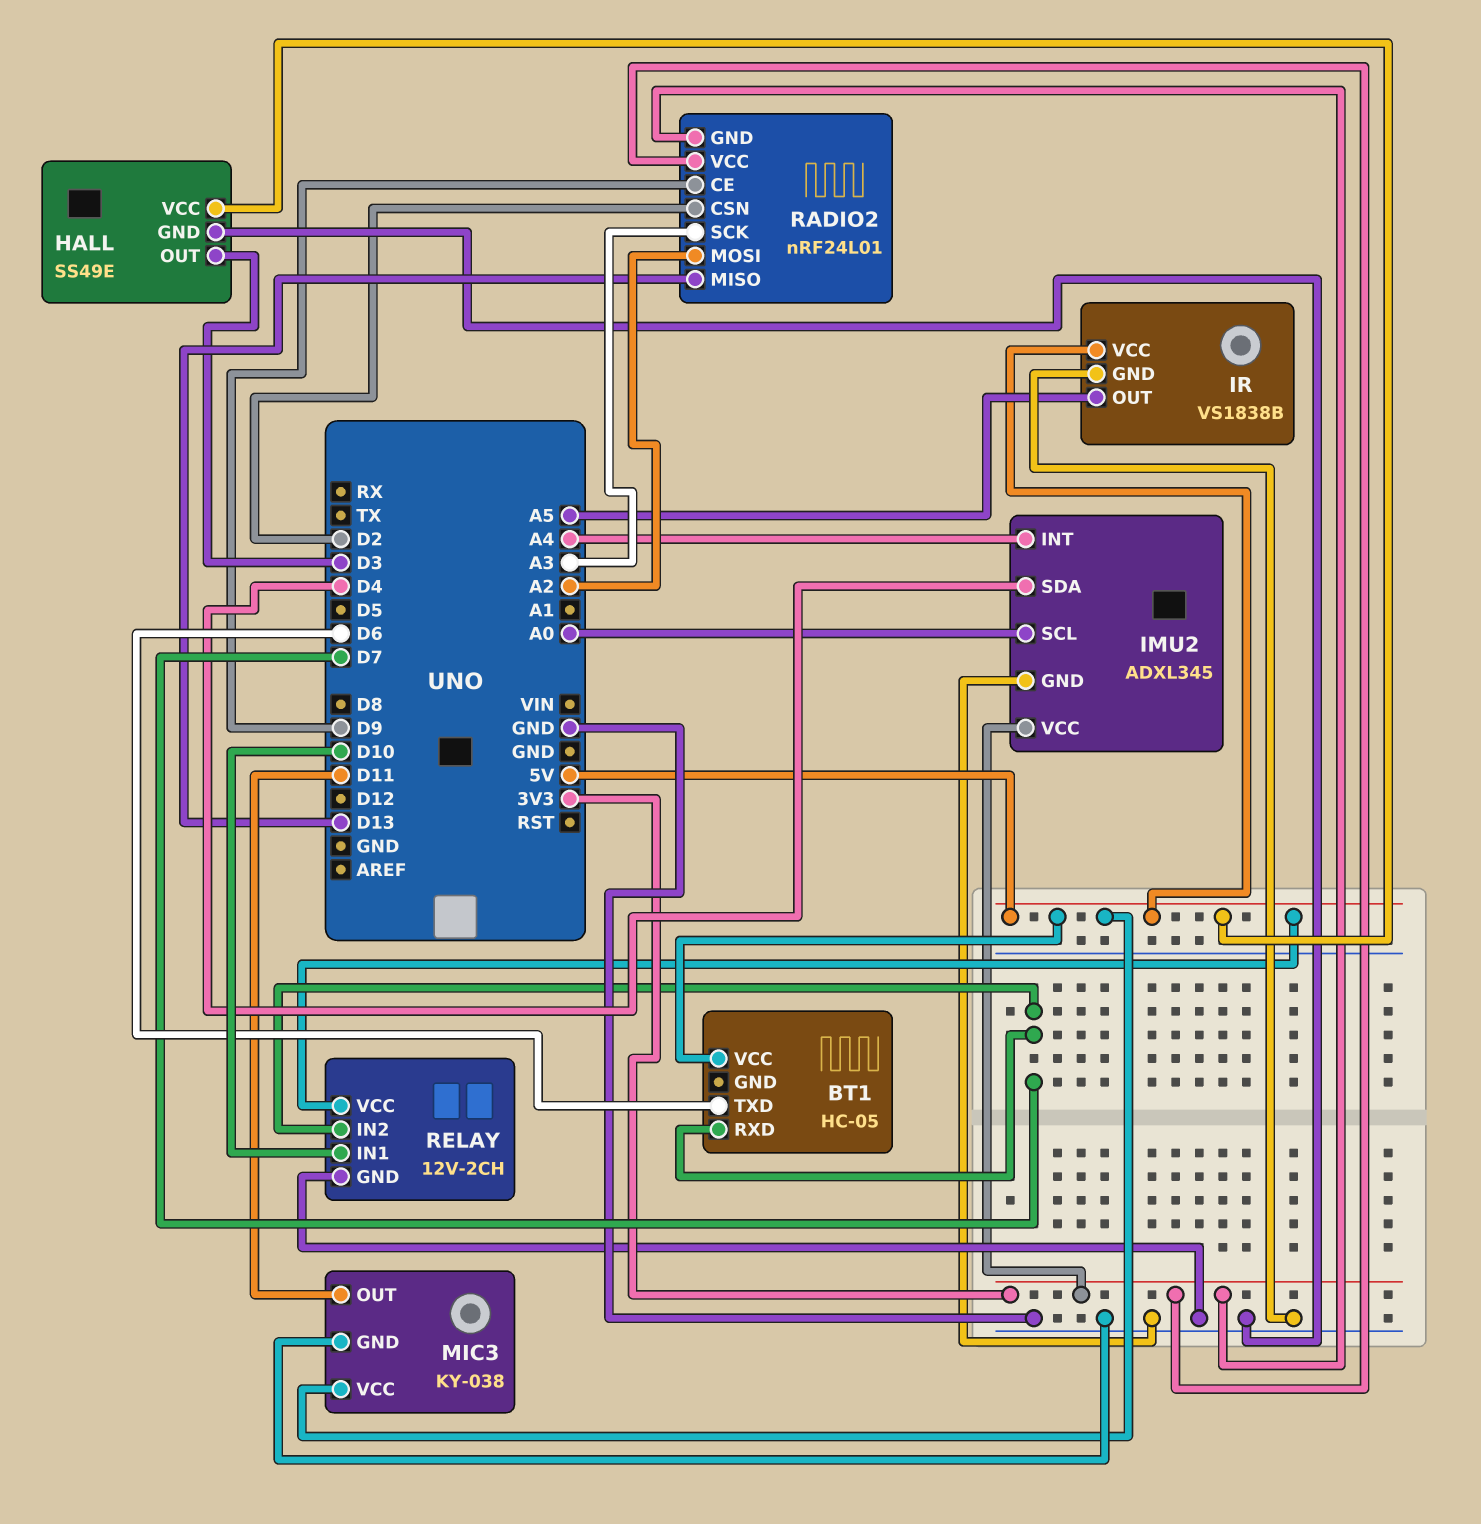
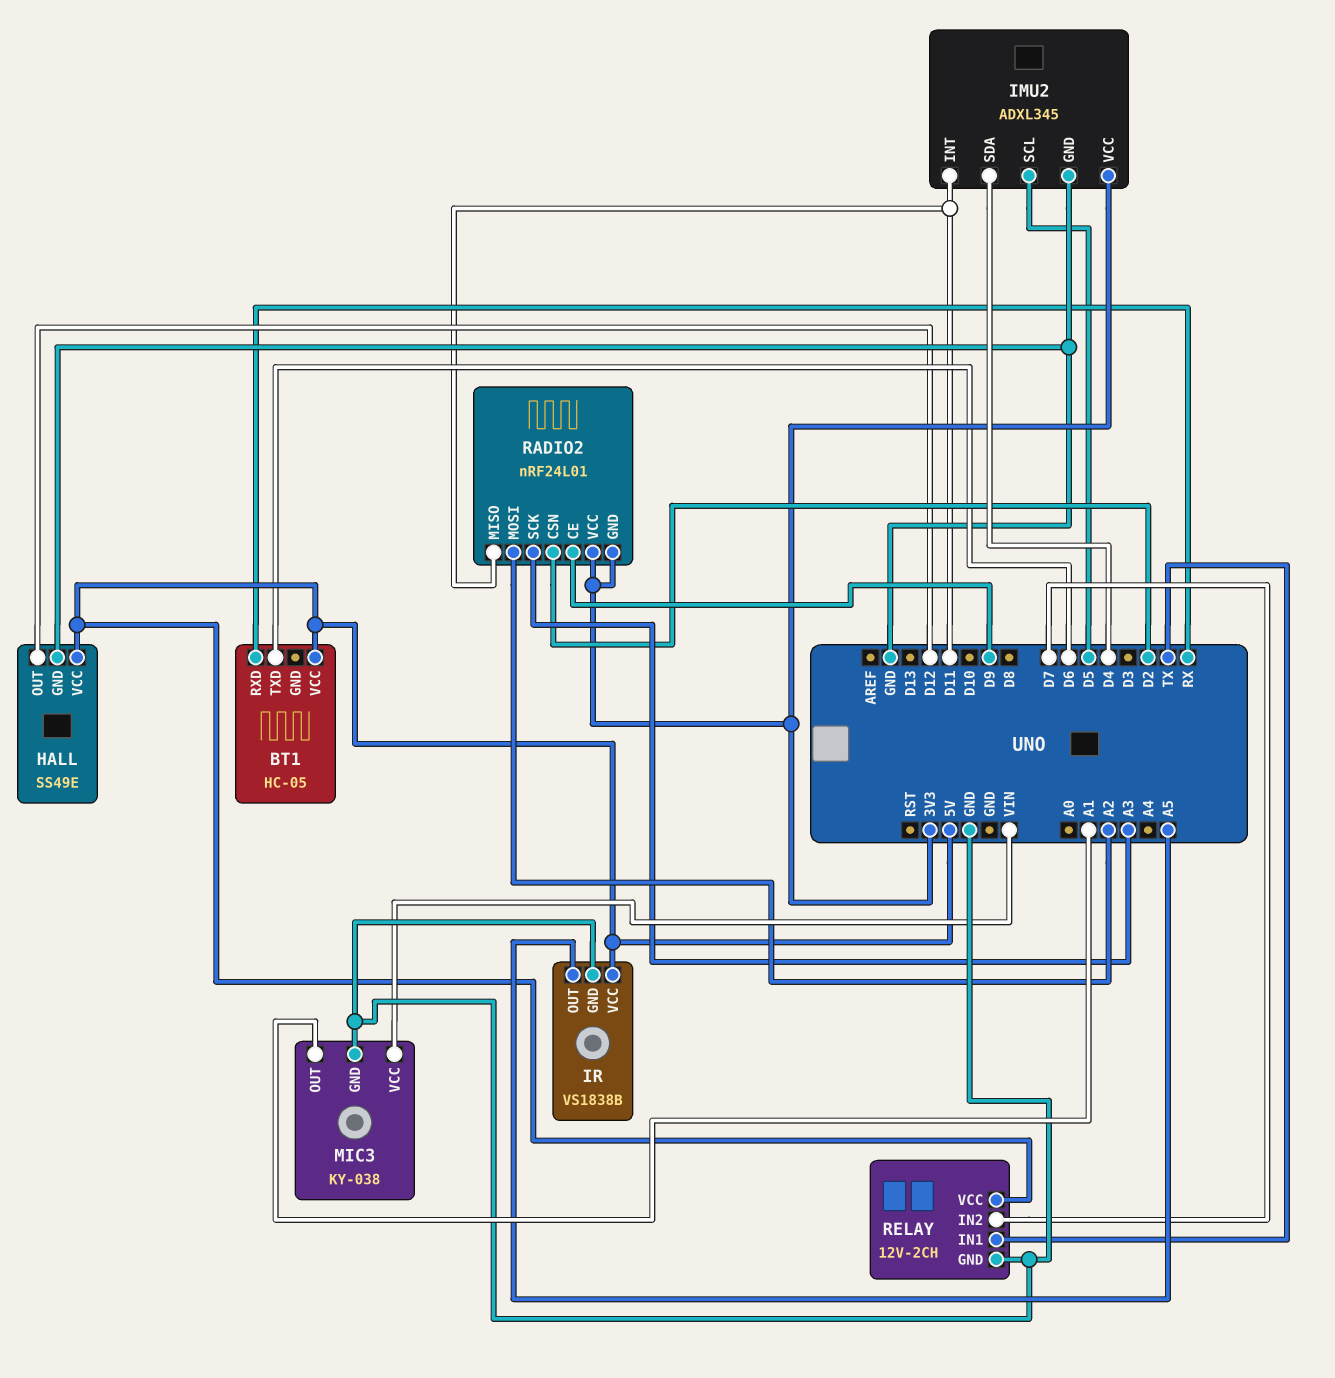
BT1 pin RXD: D7 -> RX
HALL pin OUT: D3 -> D12
IMU2 pin INT: A4 -> D11
IMU2 pin SCL: A0 -> D5
MIC3 pin OUT: D11 -> A1
MIC3 pin VCC: 5V -> VIN
RADIO2 pin MISO: D13 -> D11
RELAY pin IN1: D10 -> TX

